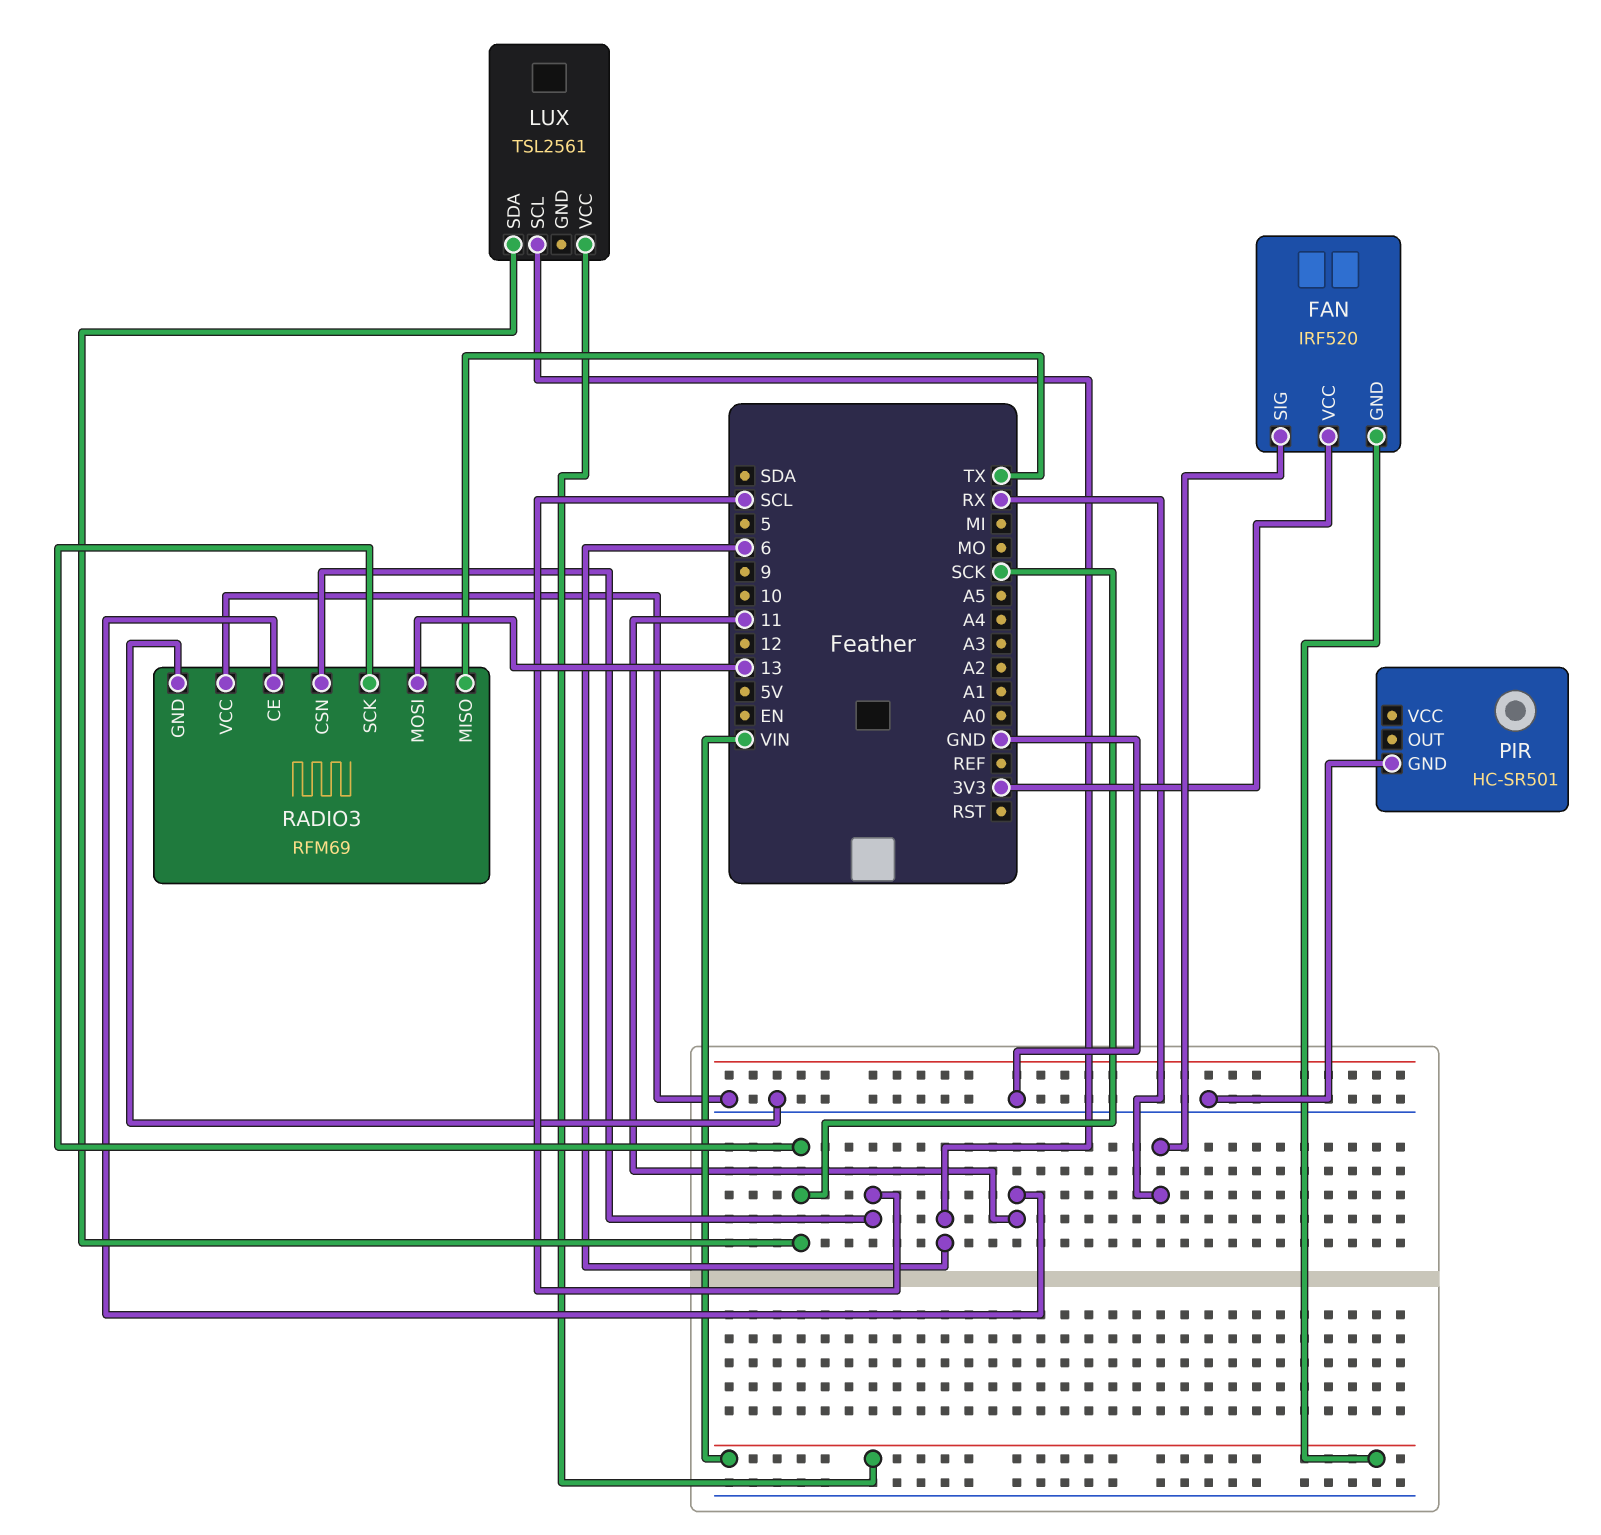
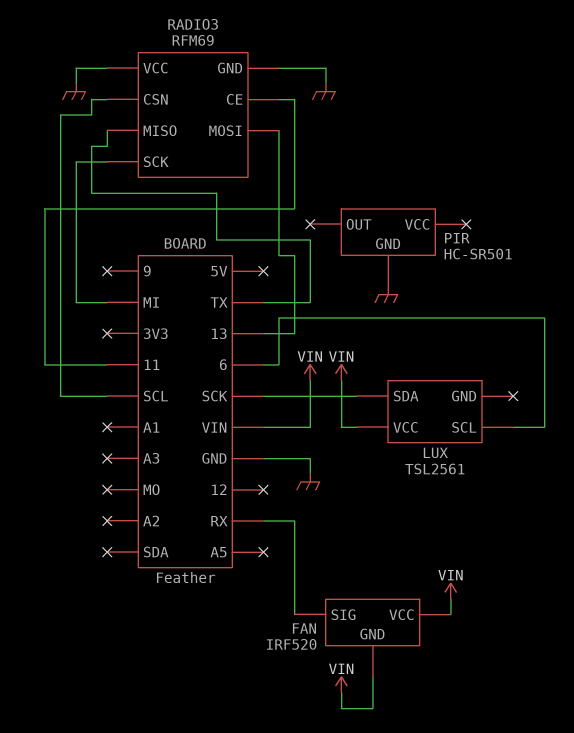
FAN pin VCC: 3V3 -> VIN
RADIO3 pin SCK: SCK -> MI

